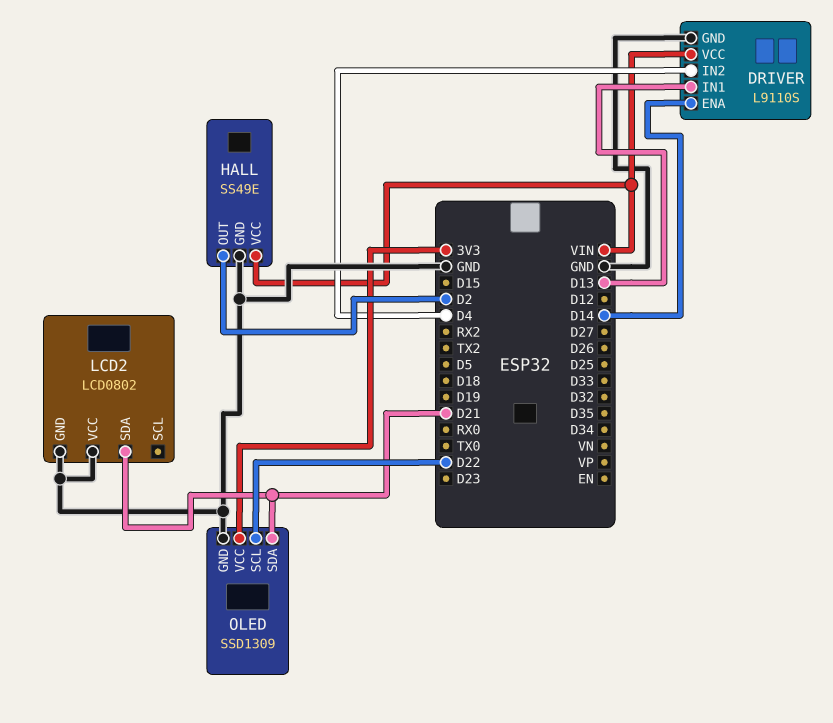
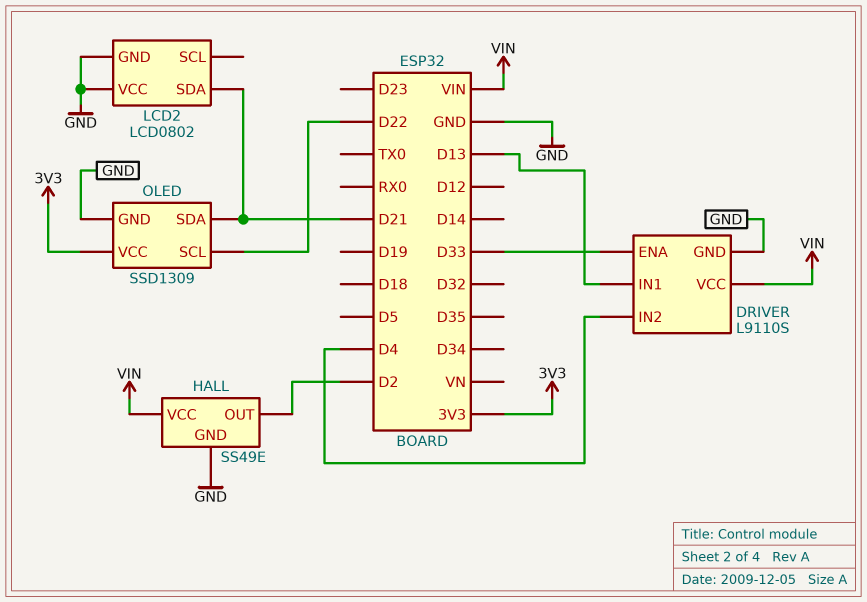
DRIVER pin ENA: D14 -> D33

